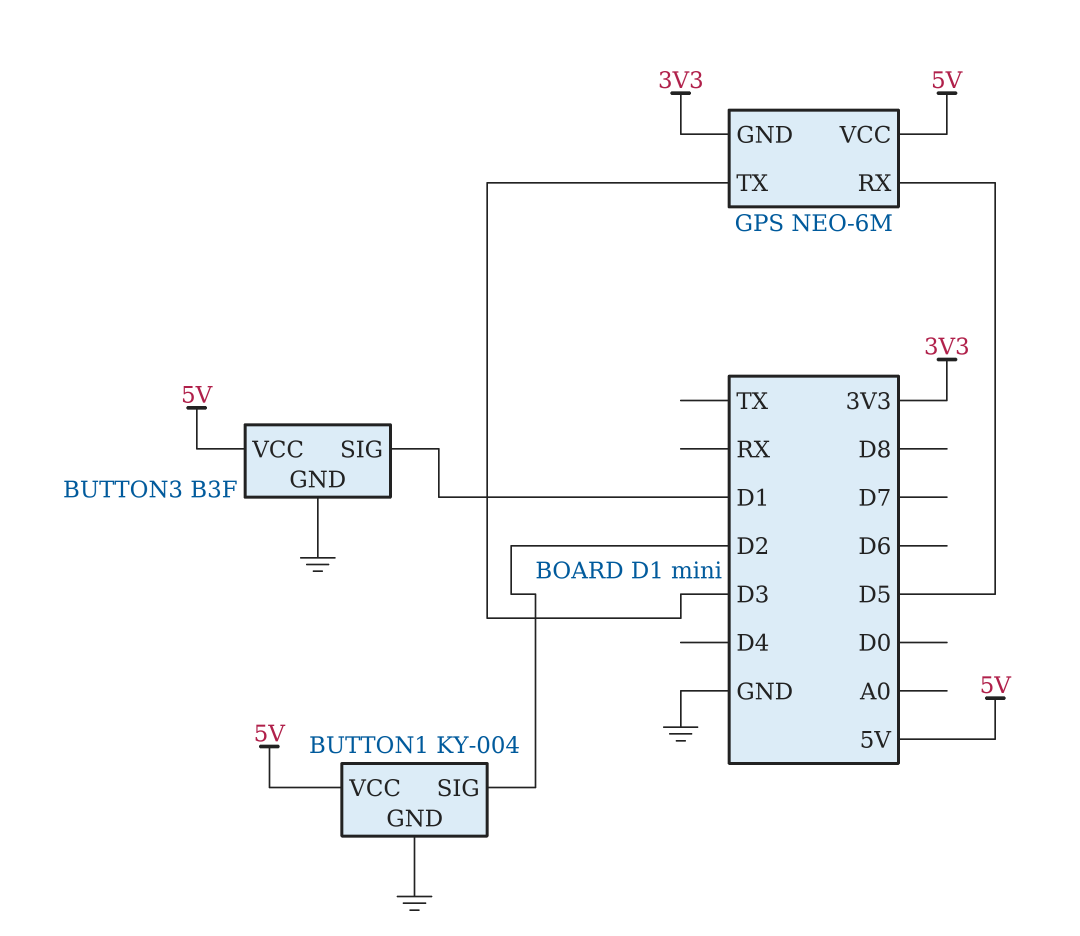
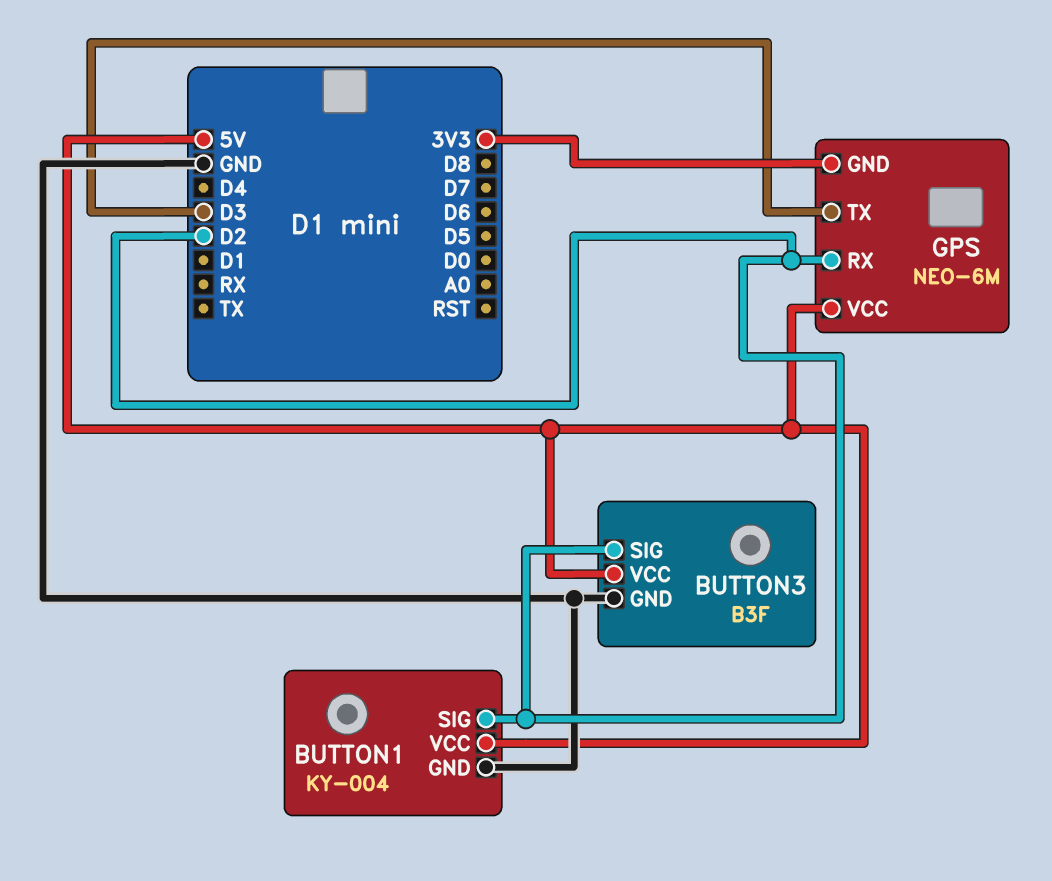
BUTTON3 pin SIG: D1 -> D2
GPS pin RX: D5 -> D2

